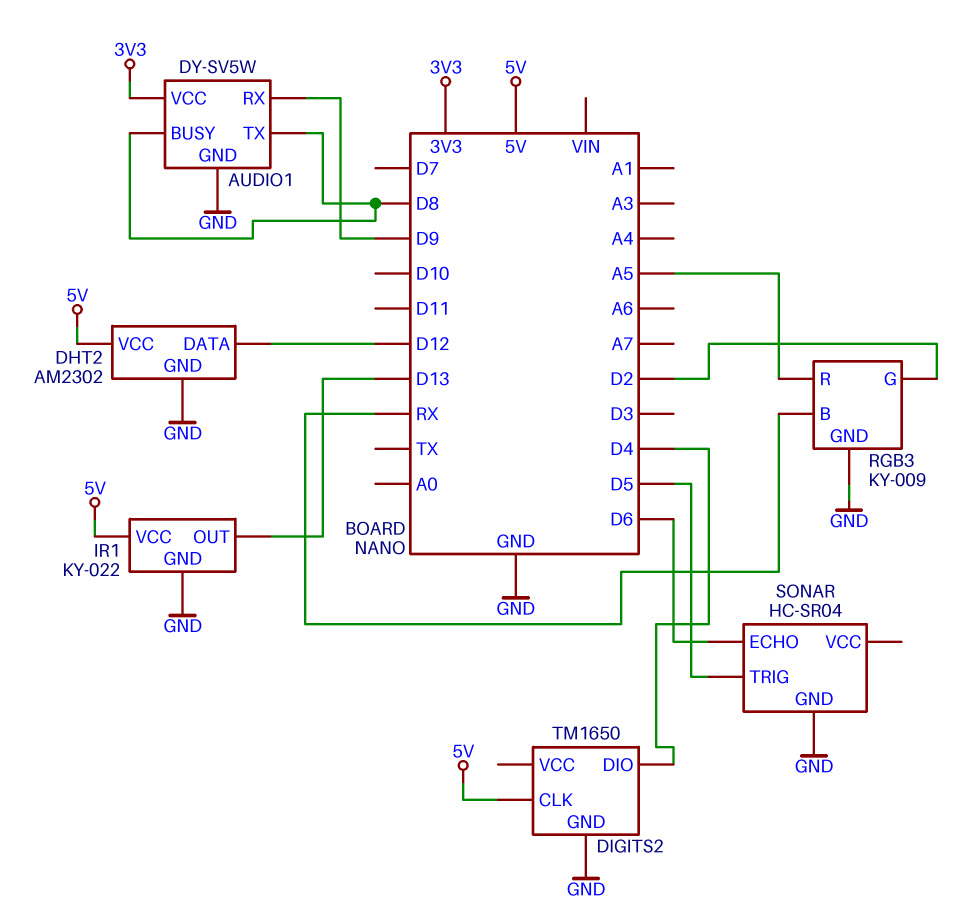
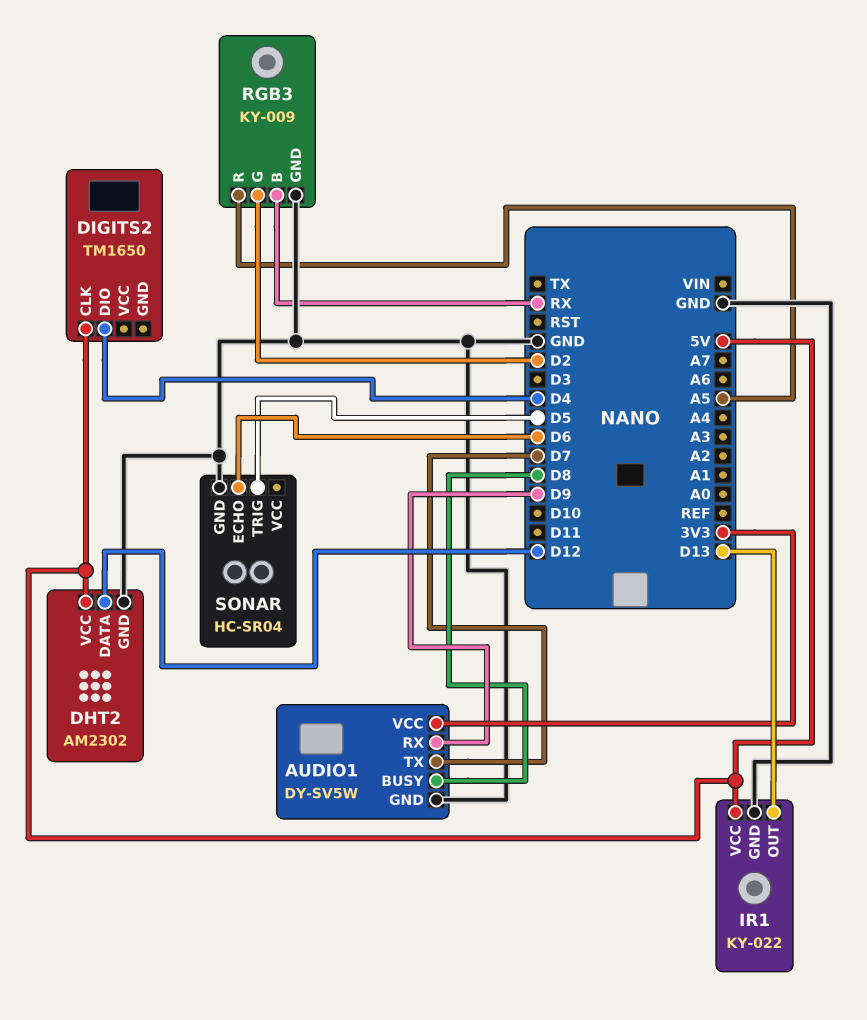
AUDIO1 pin TX: D8 -> D7
DIGITS2 pin GND: GND -> none

